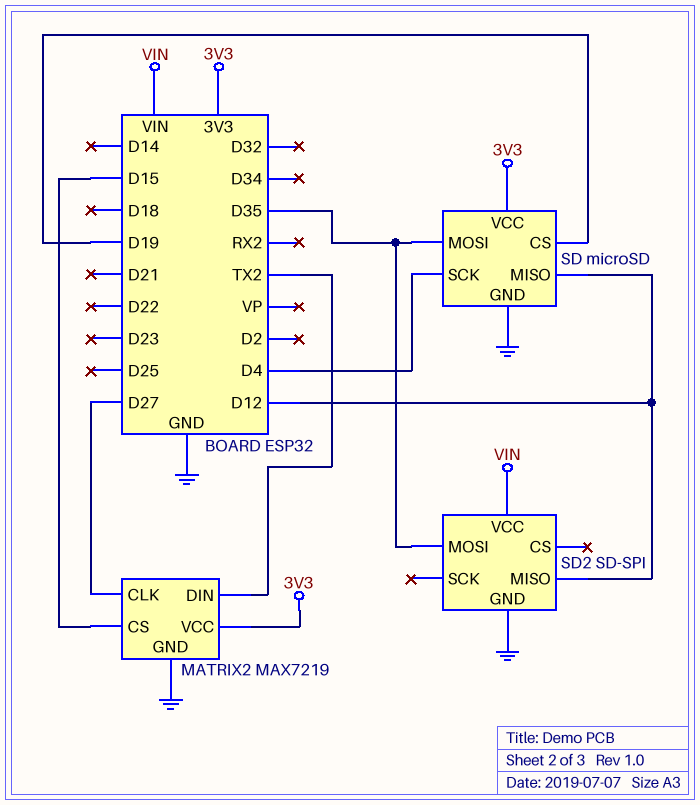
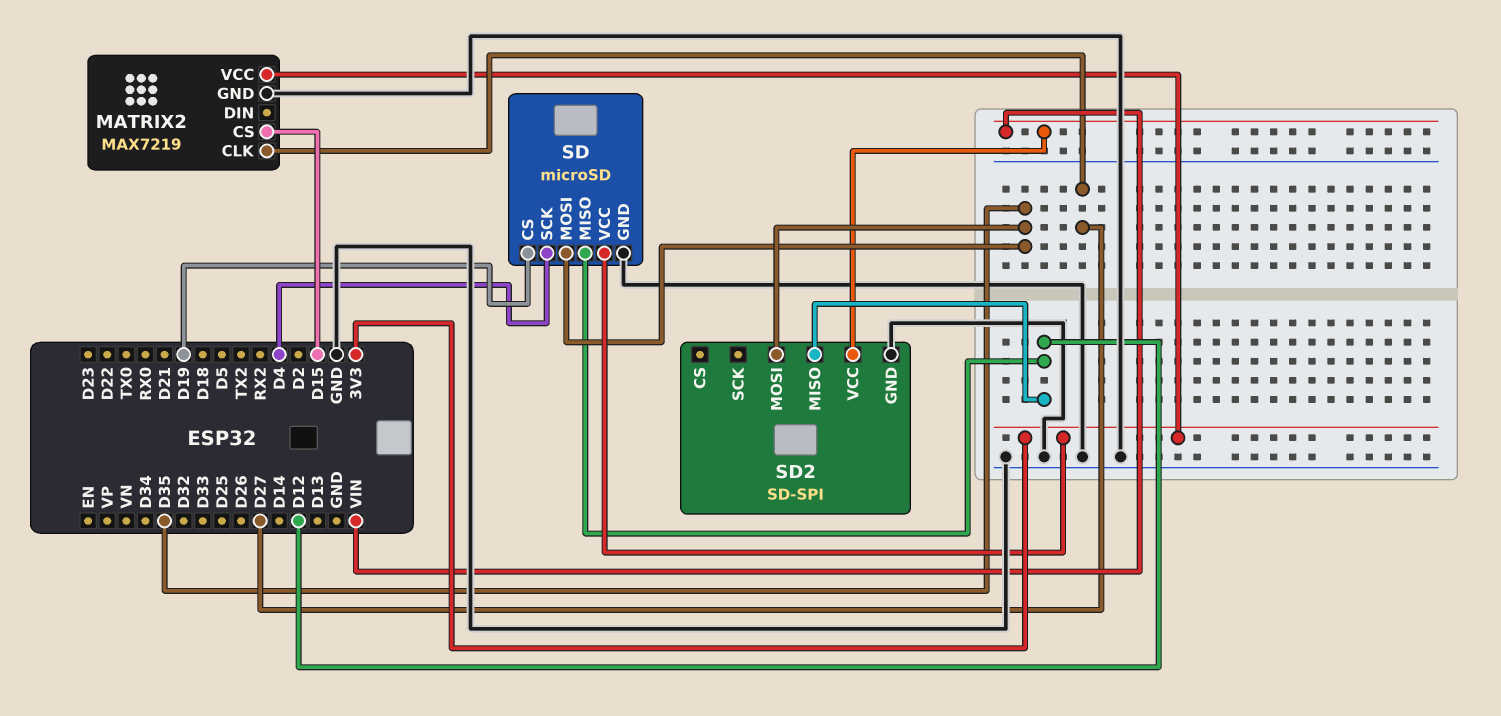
MATRIX2 pin DIN: TX2 -> none

